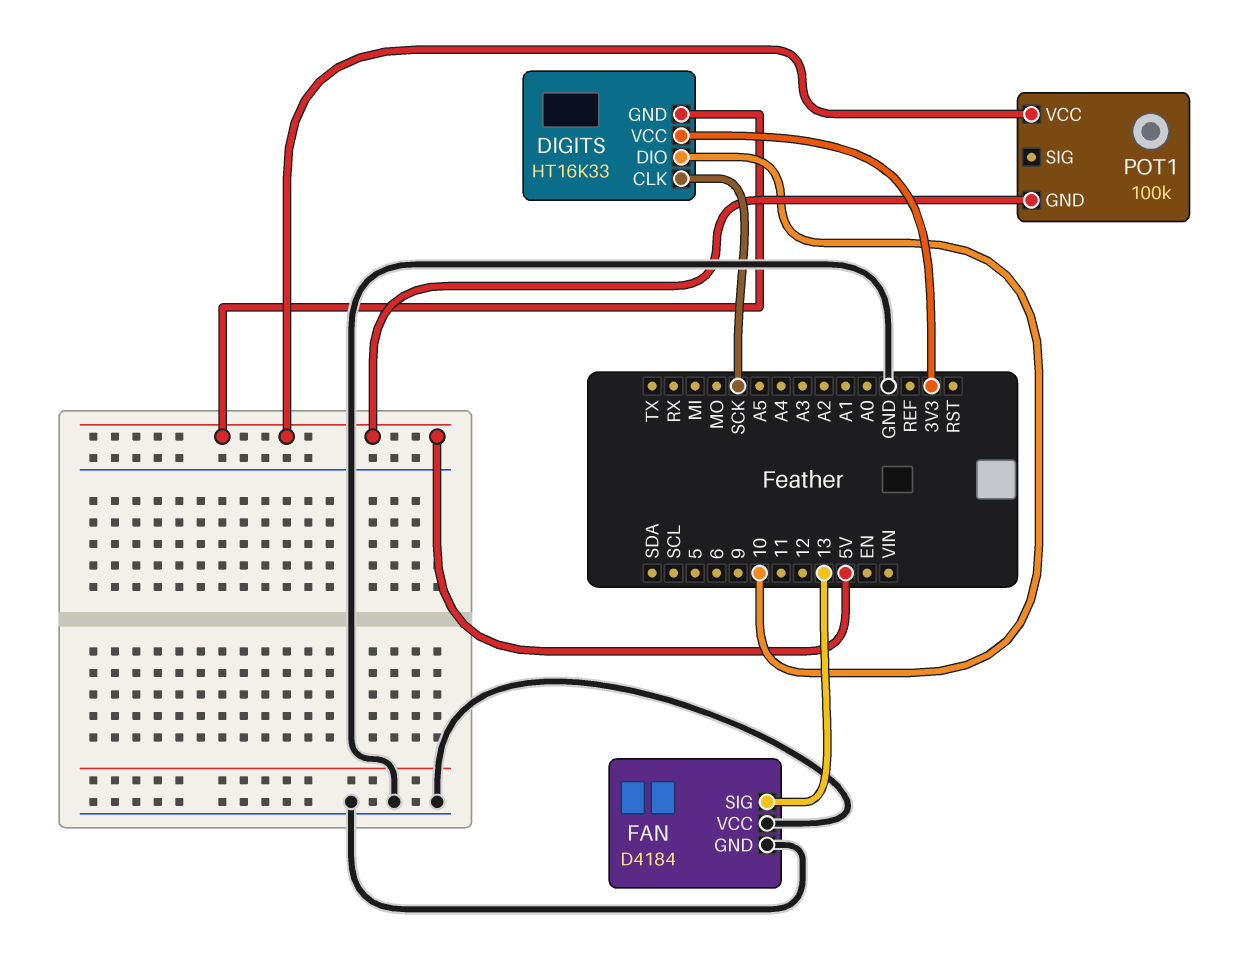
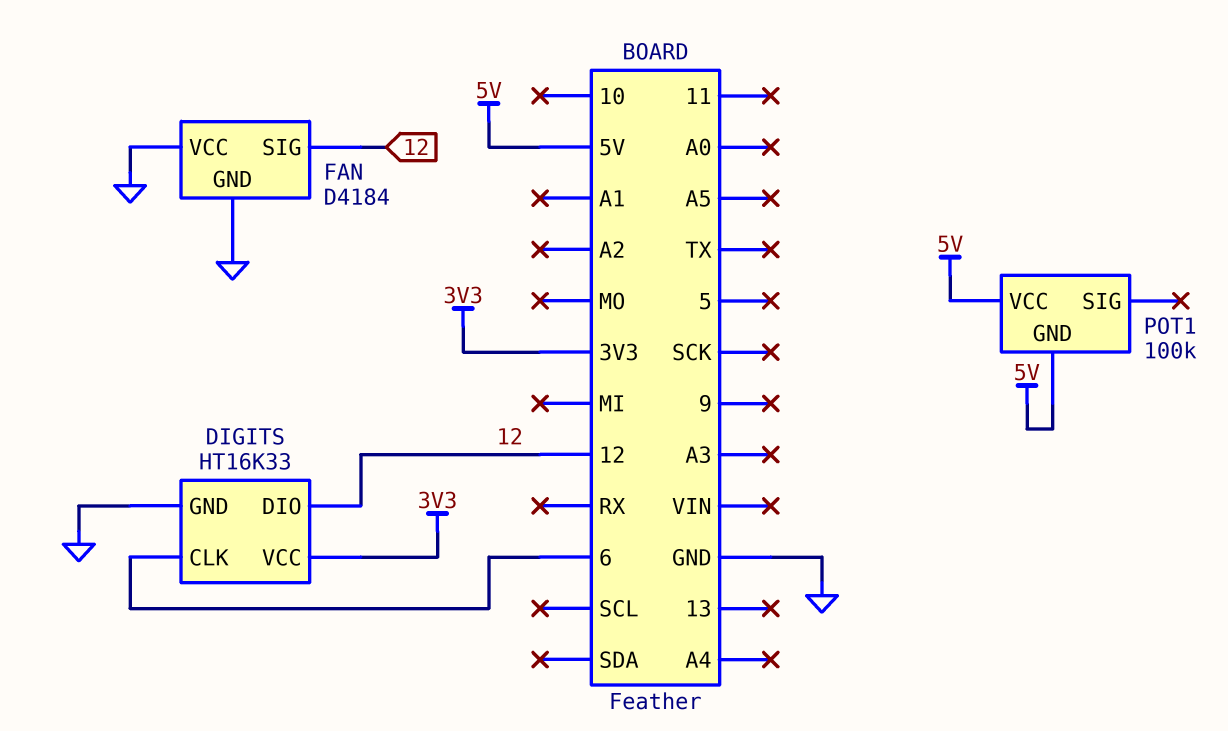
DIGITS pin CLK: SCK -> 6
DIGITS pin DIO: 10 -> 12
DIGITS pin GND: 5V -> GND
FAN pin SIG: 13 -> 12

